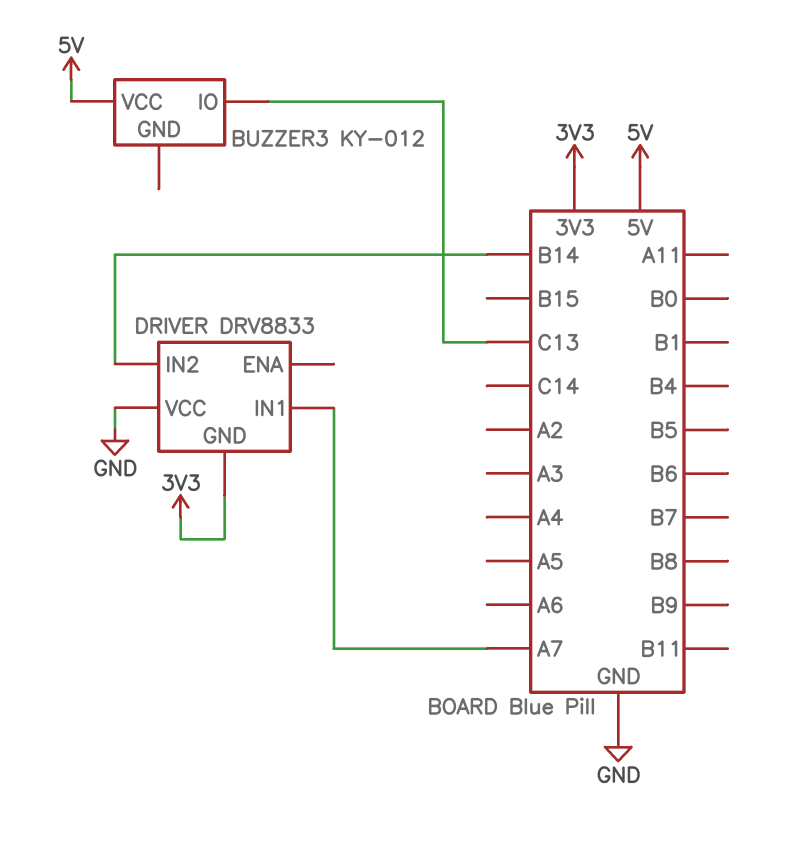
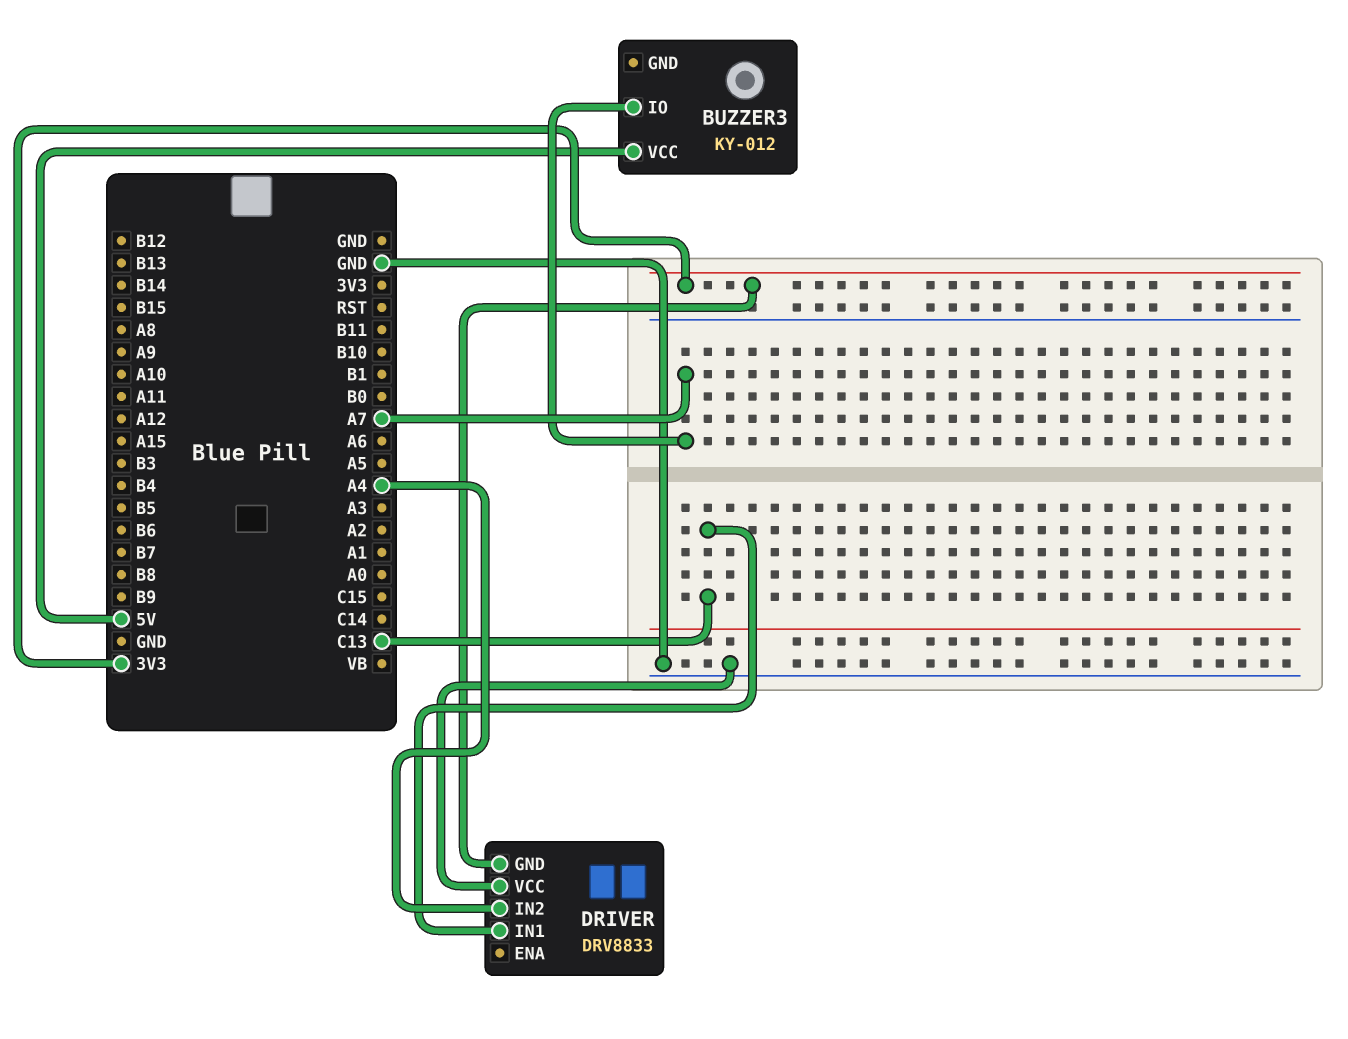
BUZZER3 pin IO: C13 -> A7
DRIVER pin IN1: A7 -> C13
DRIVER pin IN2: B14 -> A4

